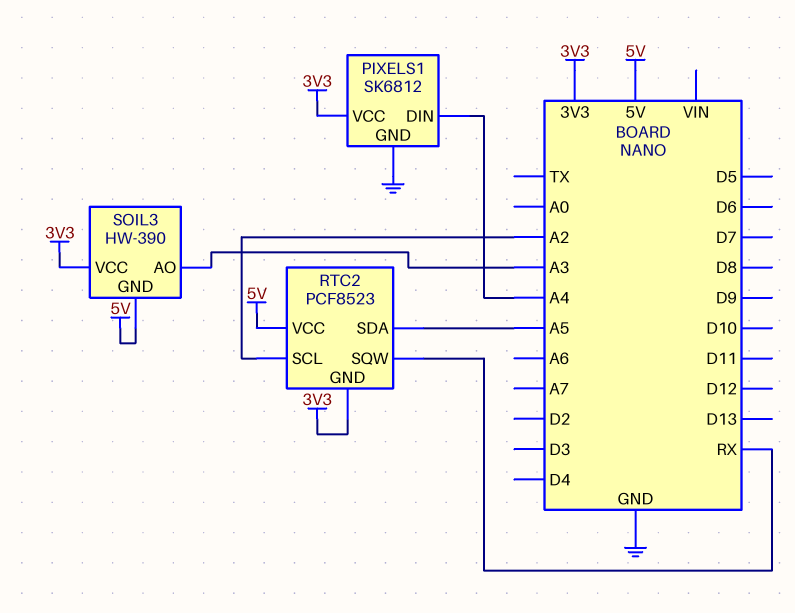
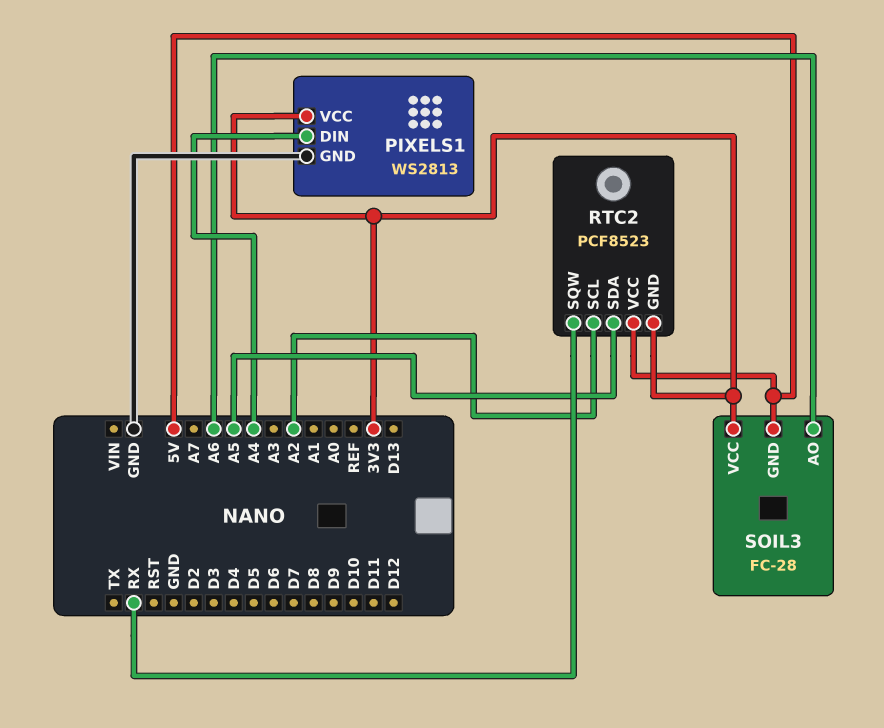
PIXELS1: SK6812 -> WS2813
SOIL3: HW-390 -> FC-28
SOIL3 pin AO: A3 -> A6

